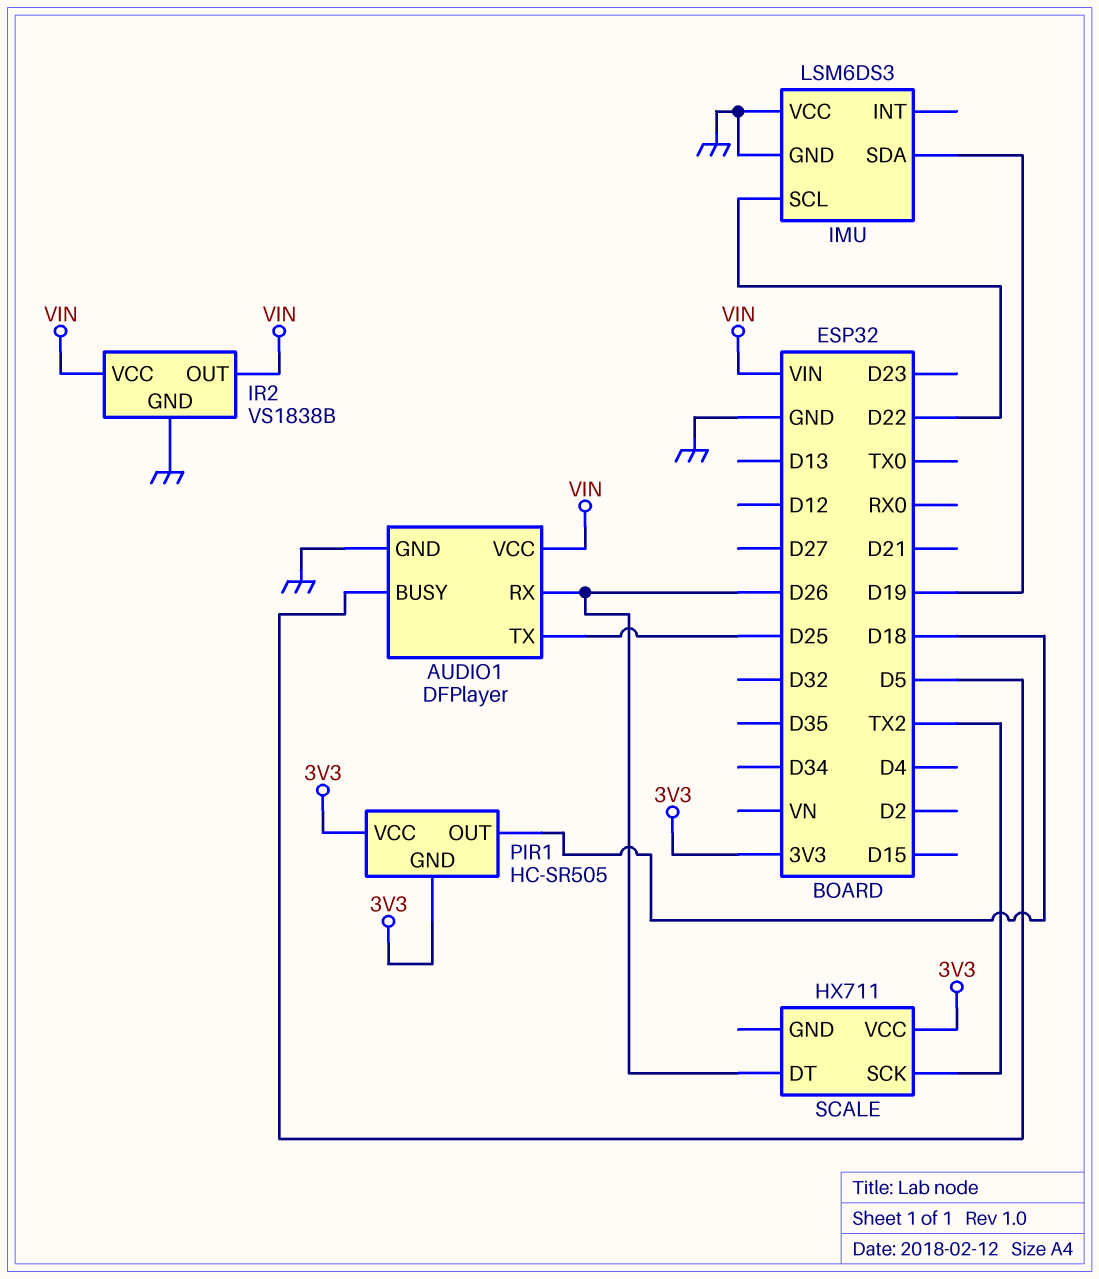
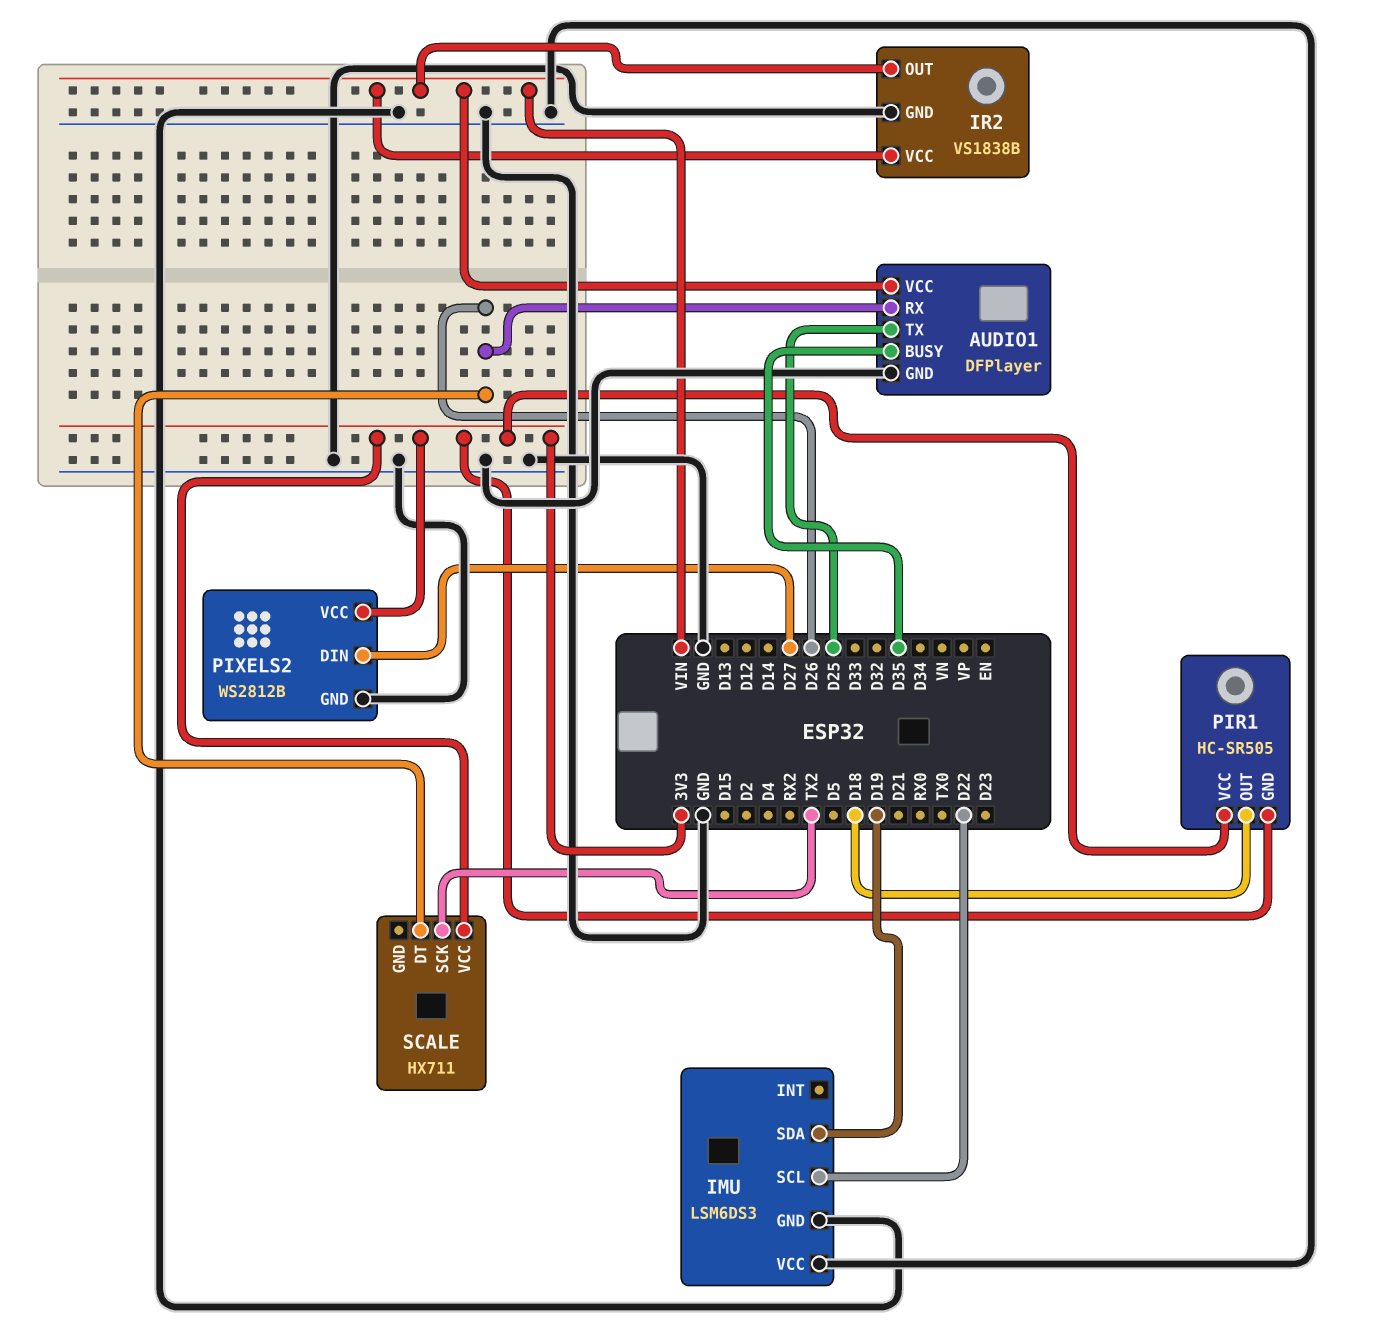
AUDIO1 pin BUSY: D5 -> D35
PIXELS2: none -> WS2812B
PIXELS2 pin DIN: none -> D27
PIXELS2 pin GND: none -> GND
PIXELS2 pin VCC: none -> 3V3

